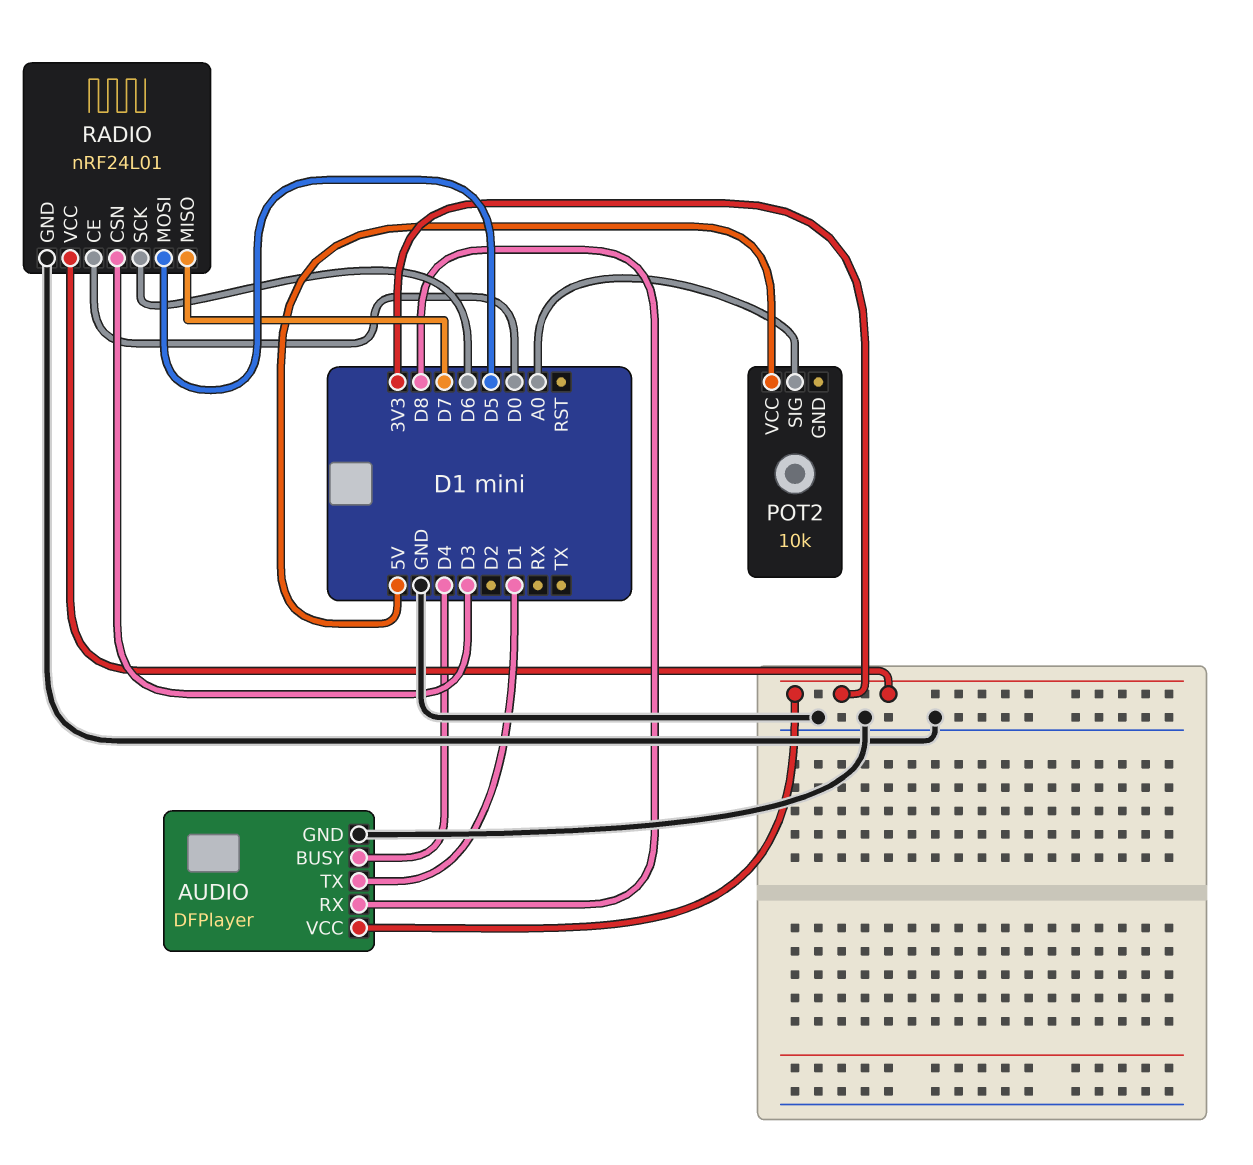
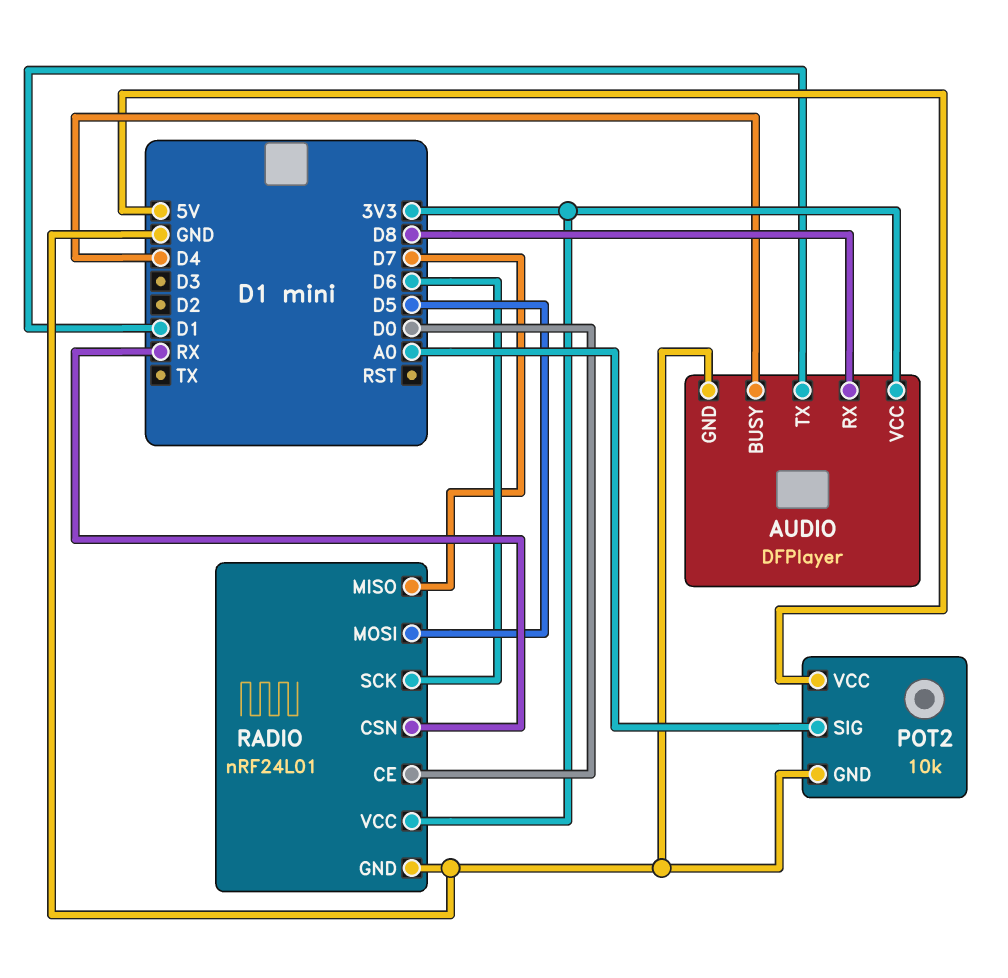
POT2 pin GND: none -> GND
RADIO pin CSN: D3 -> RX

